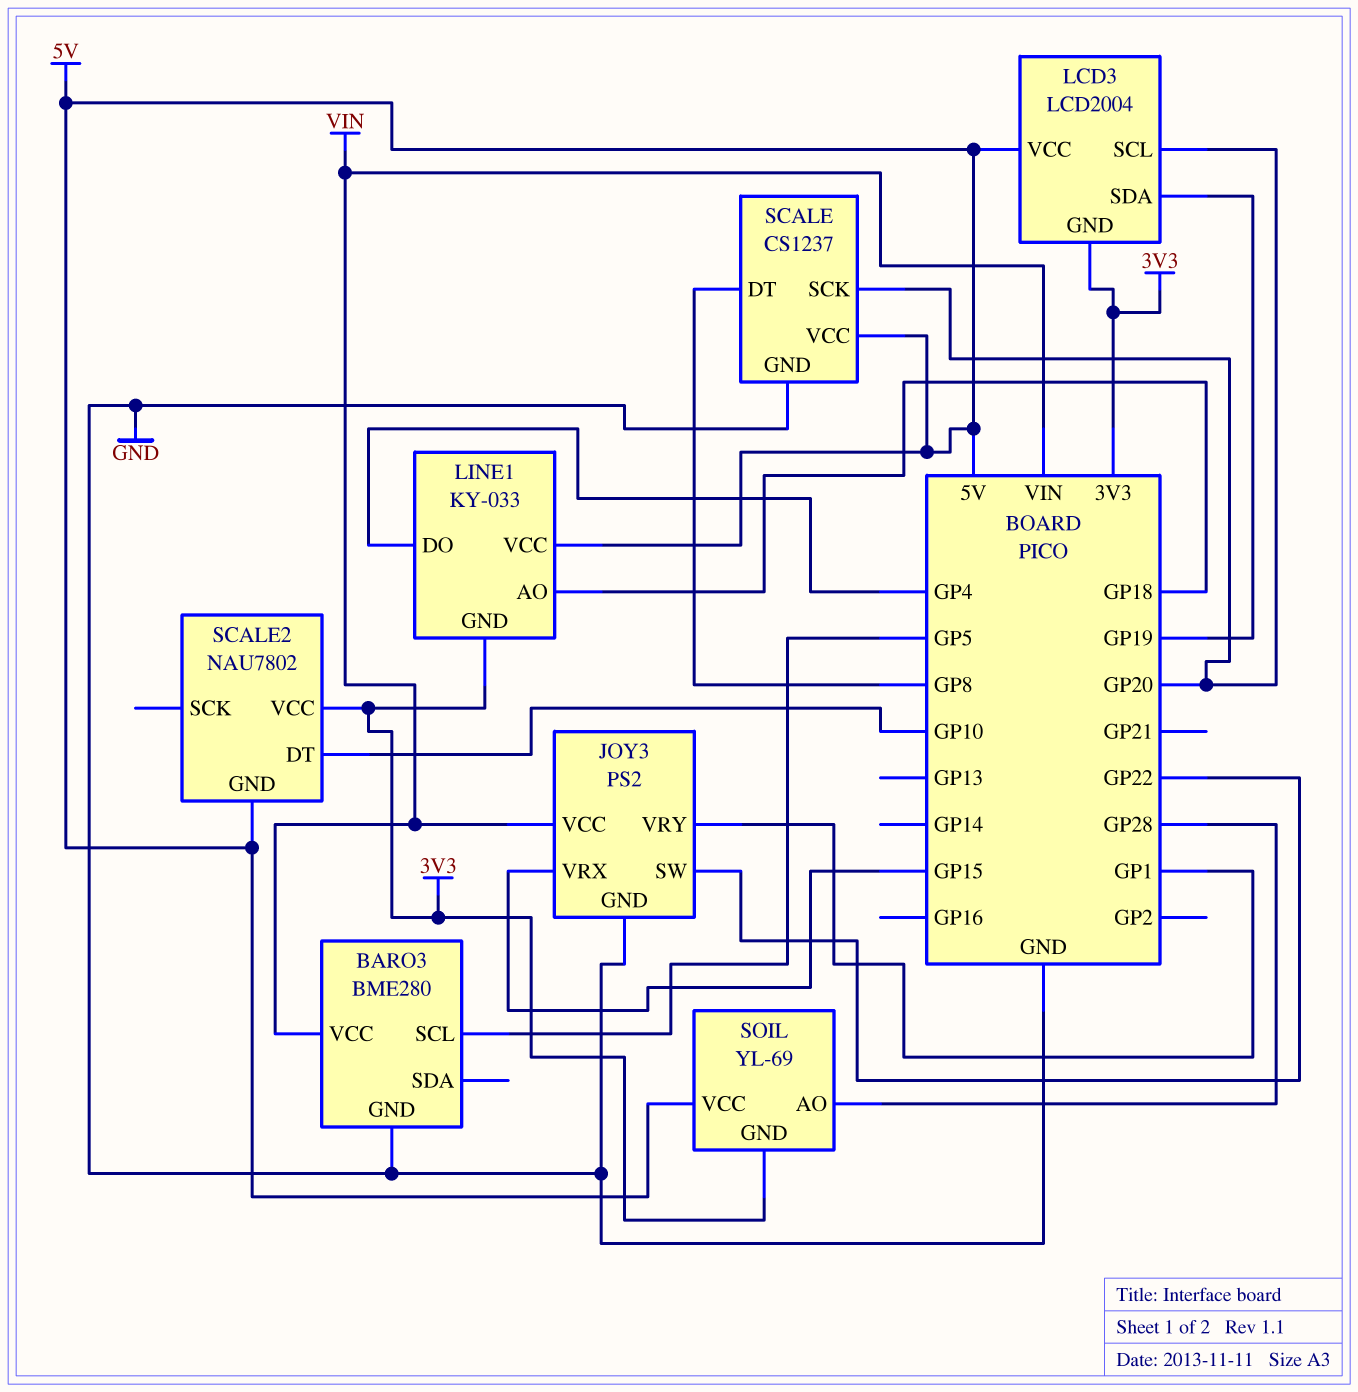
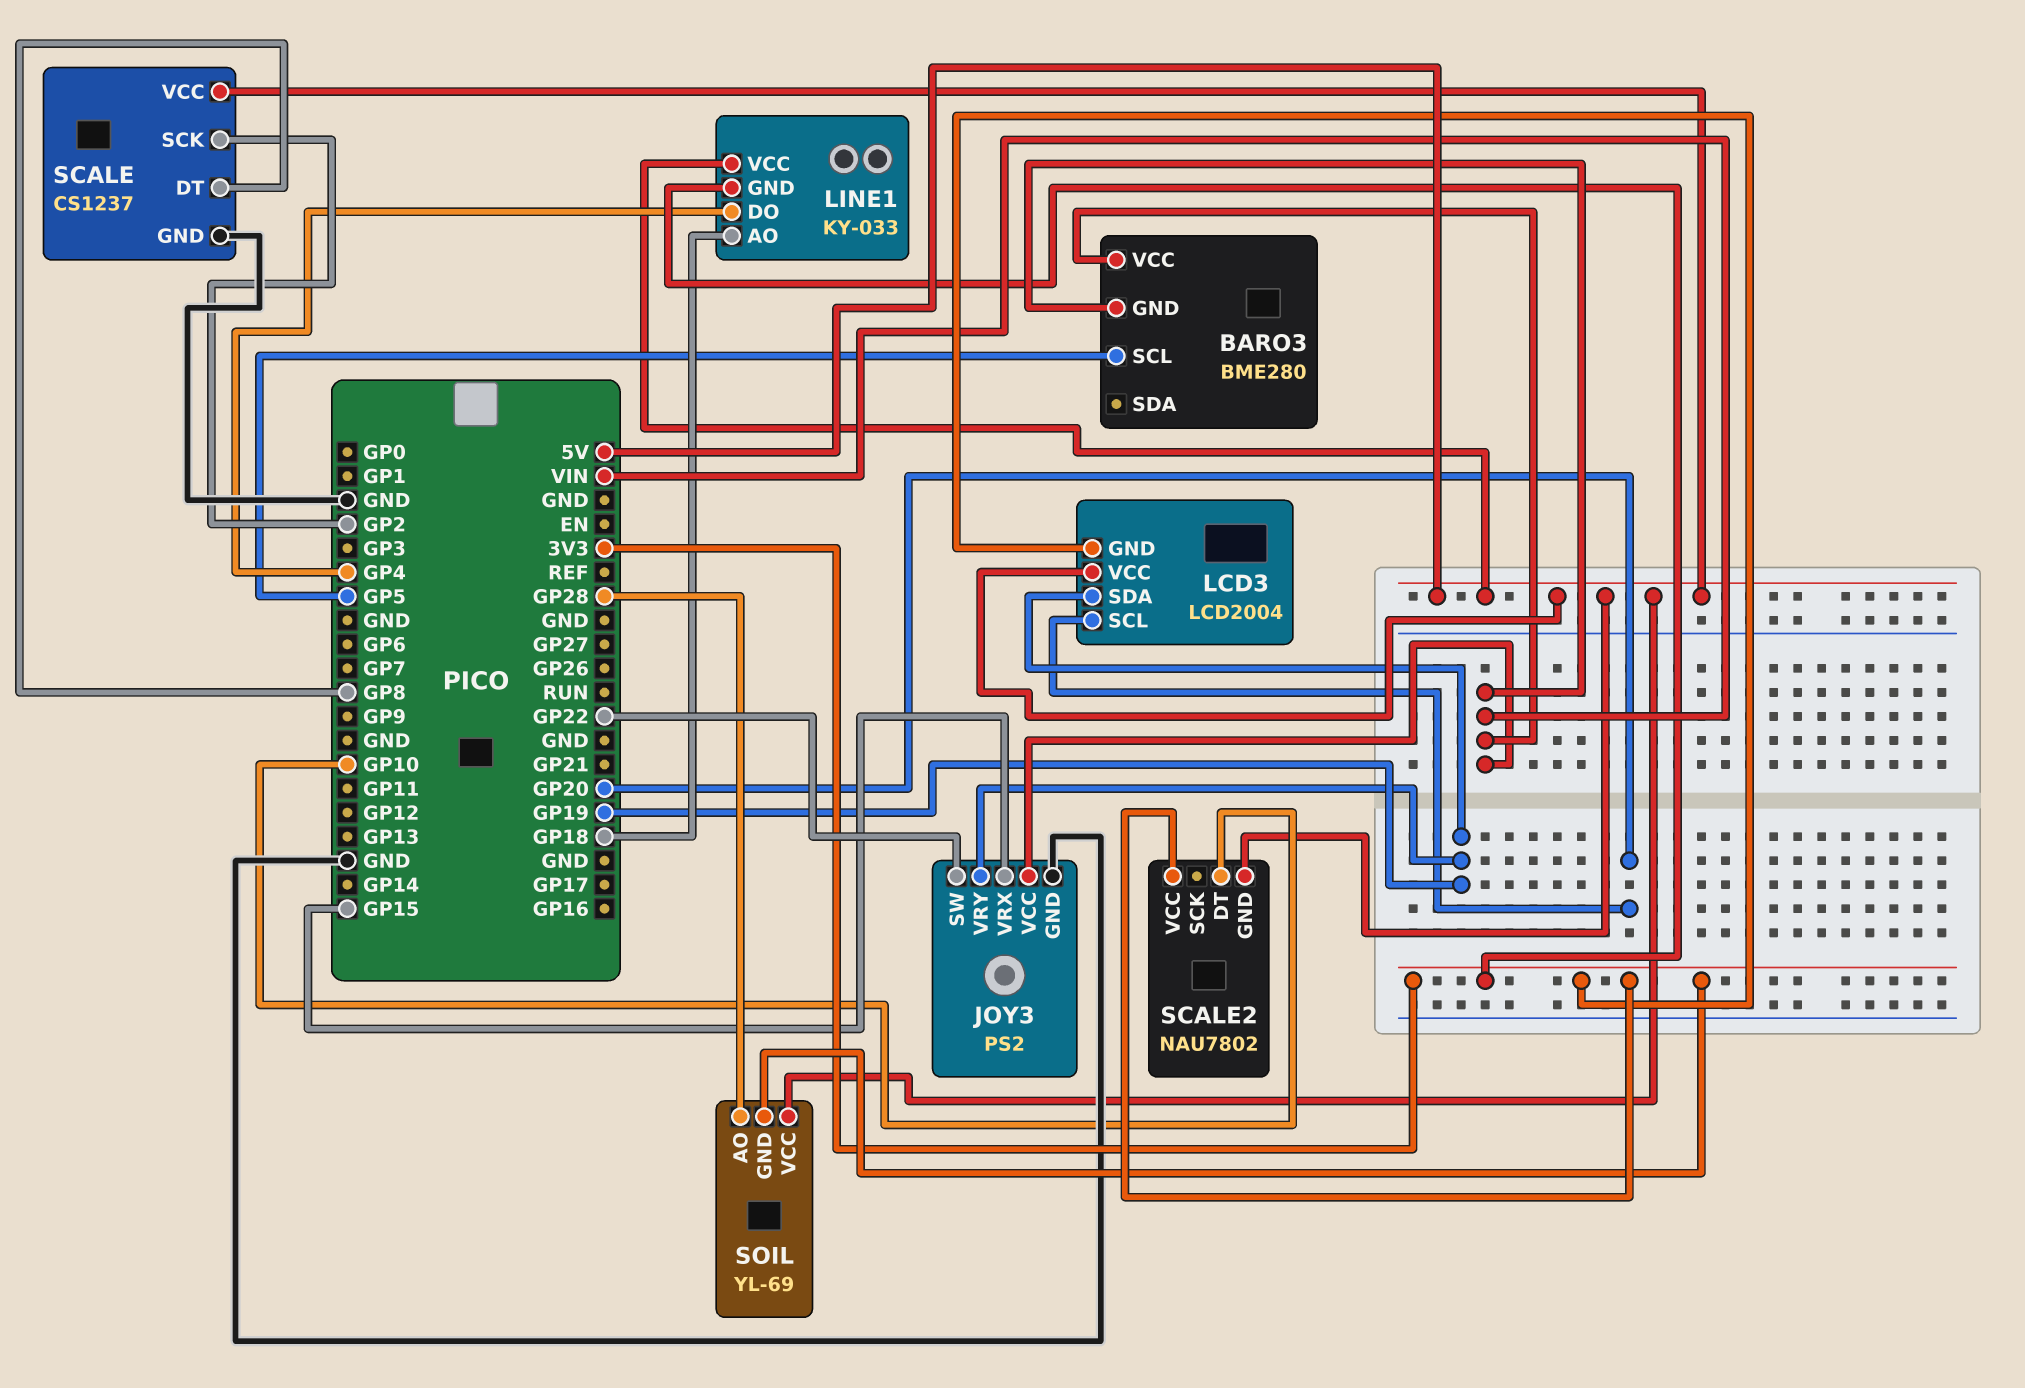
BARO3 pin GND: GND -> VIN
JOY3 pin VRY: GP1 -> GP19
SCALE pin SCK: GP20 -> GP2

